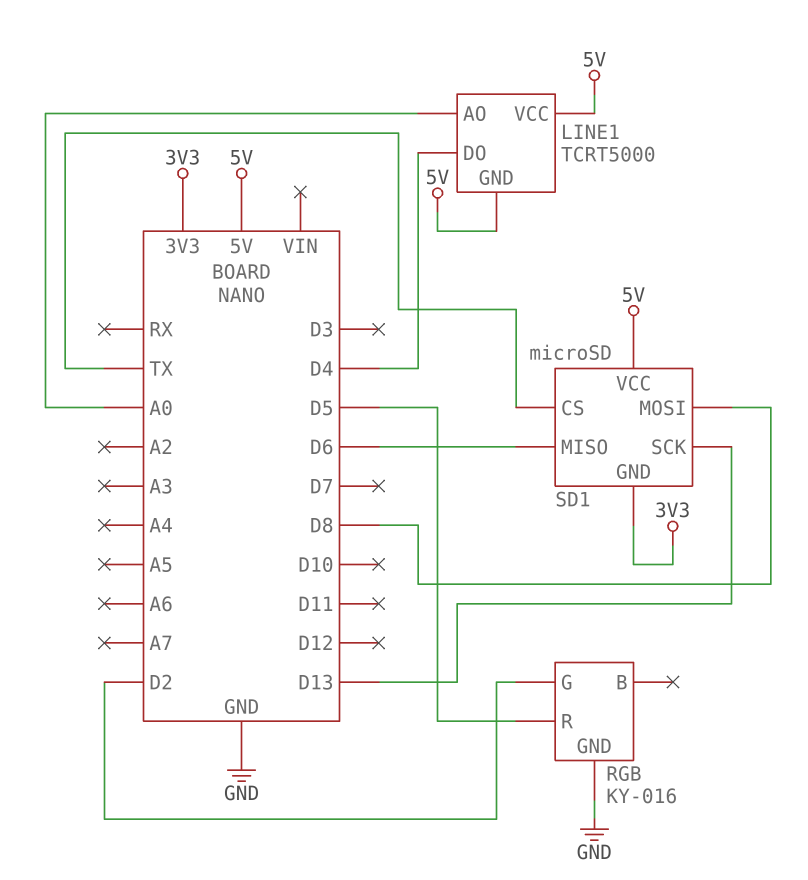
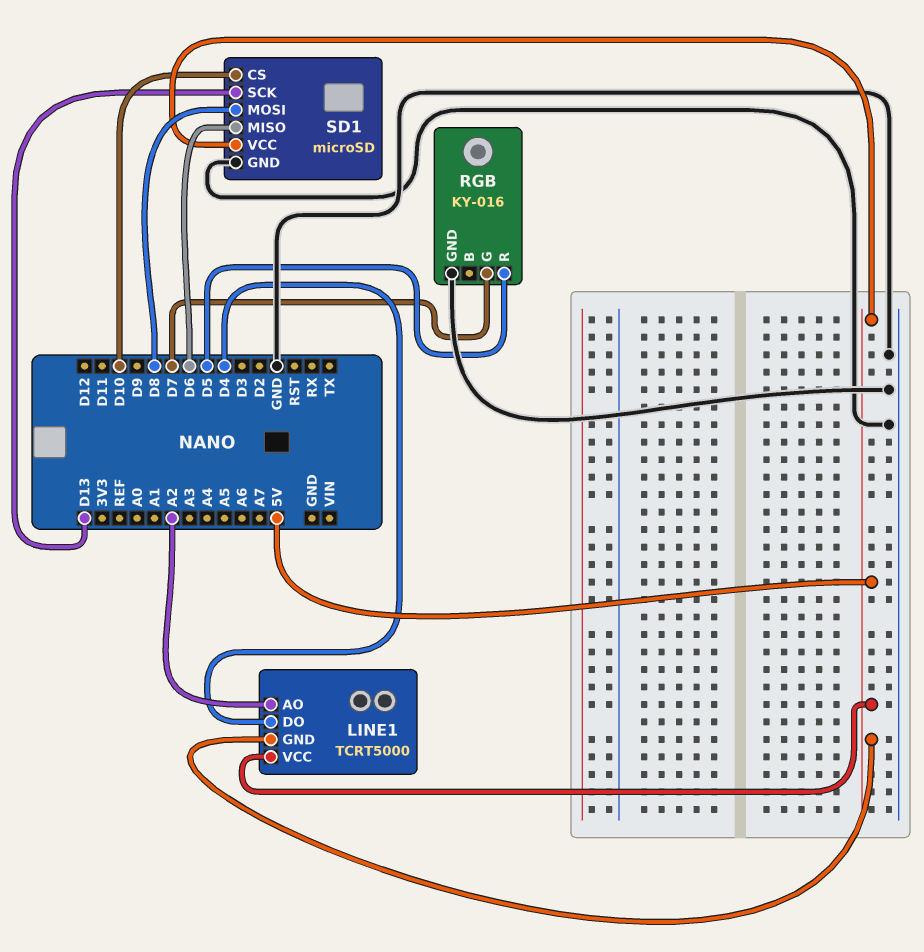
LINE1 pin AO: A0 -> A2
RGB pin G: D2 -> D7
SD1 pin CS: TX -> D10
SD1 pin GND: 3V3 -> GND

